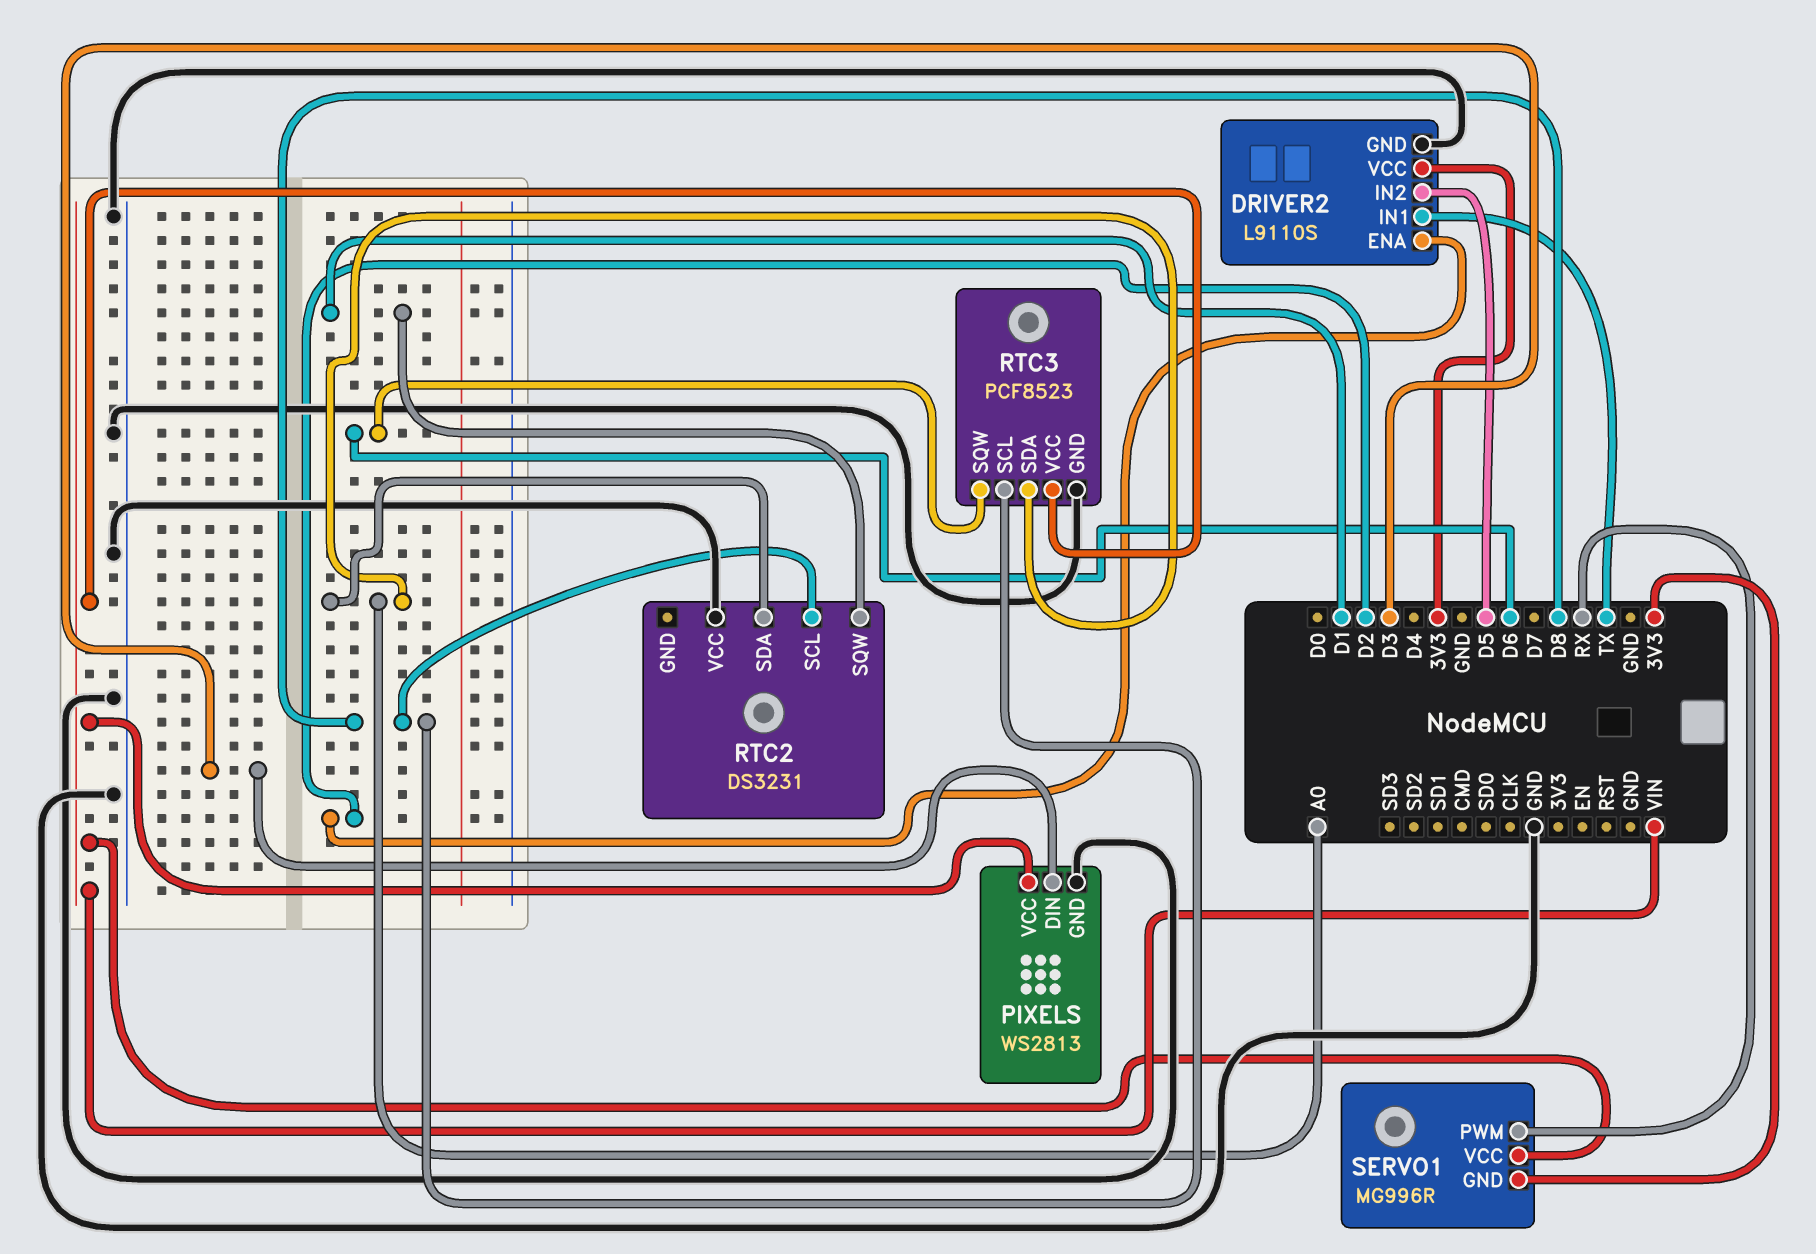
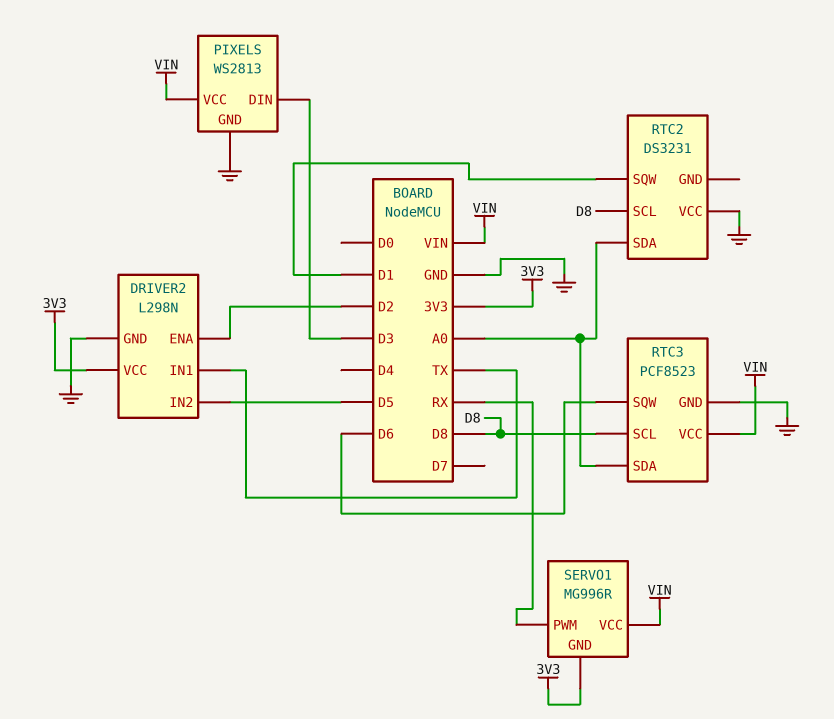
DRIVER2: L9110S -> L298N

